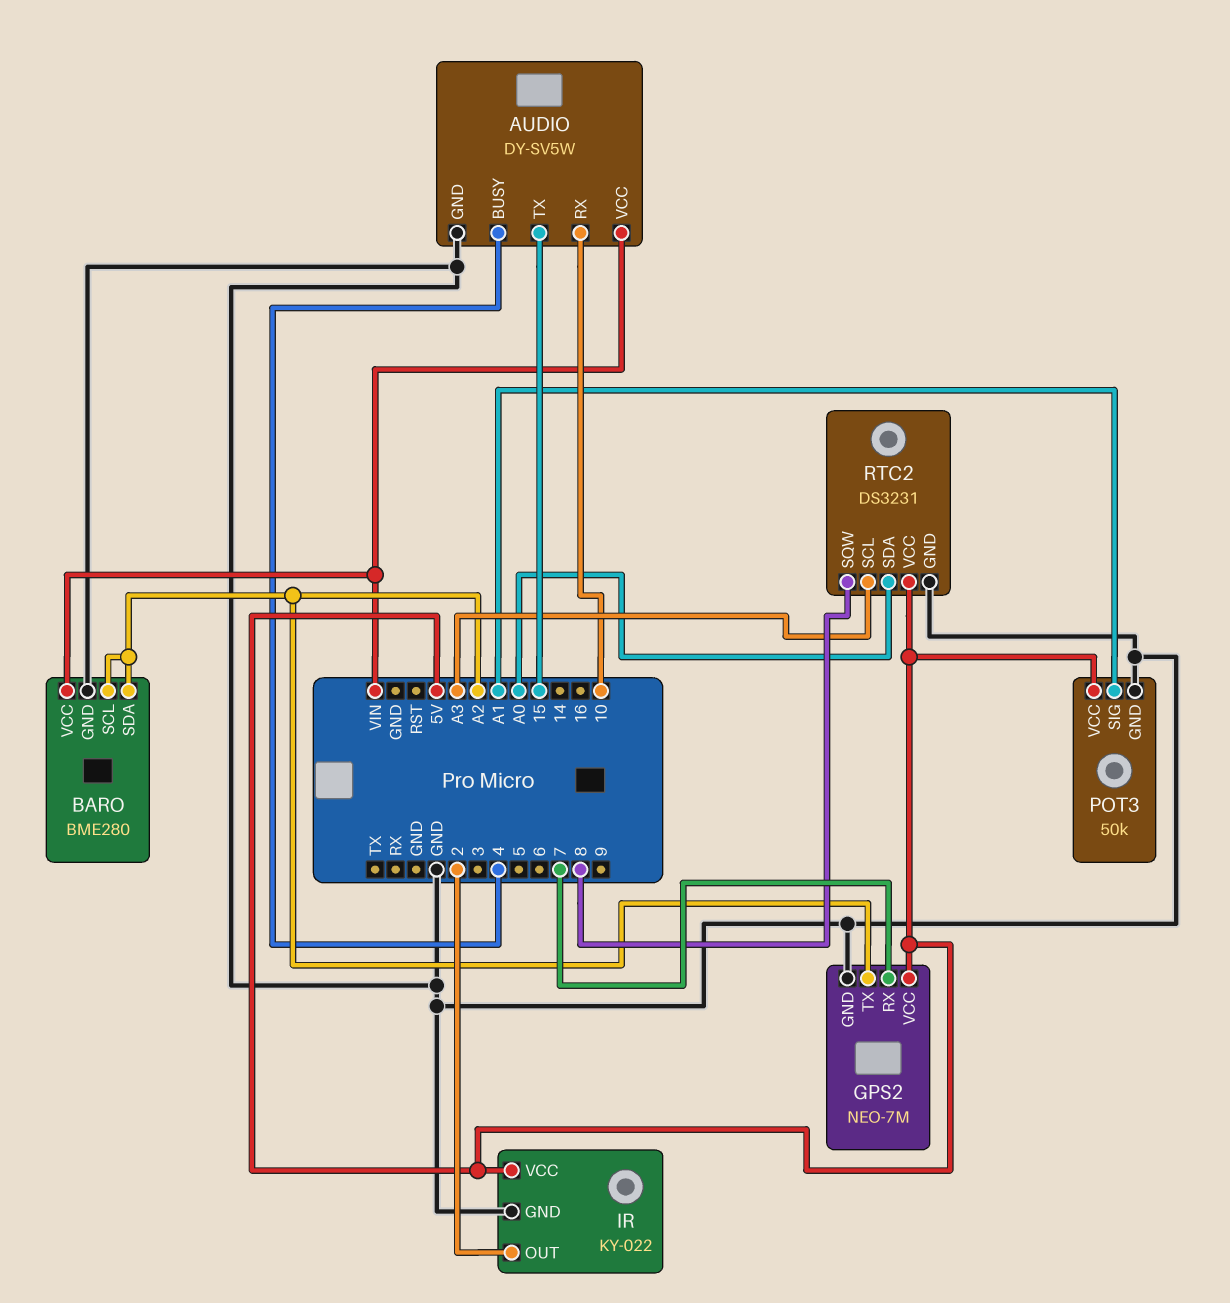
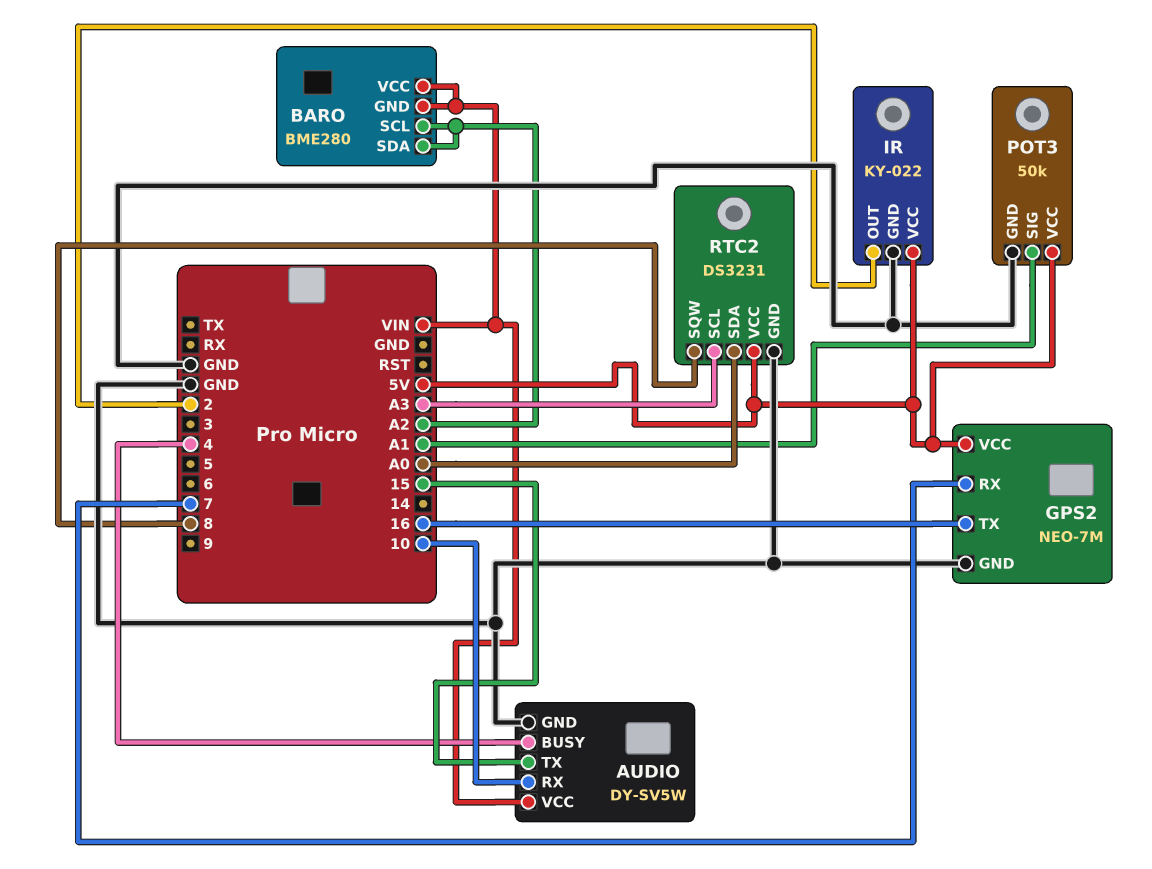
BARO pin GND: GND -> VIN
GPS2 pin TX: A2 -> 16

